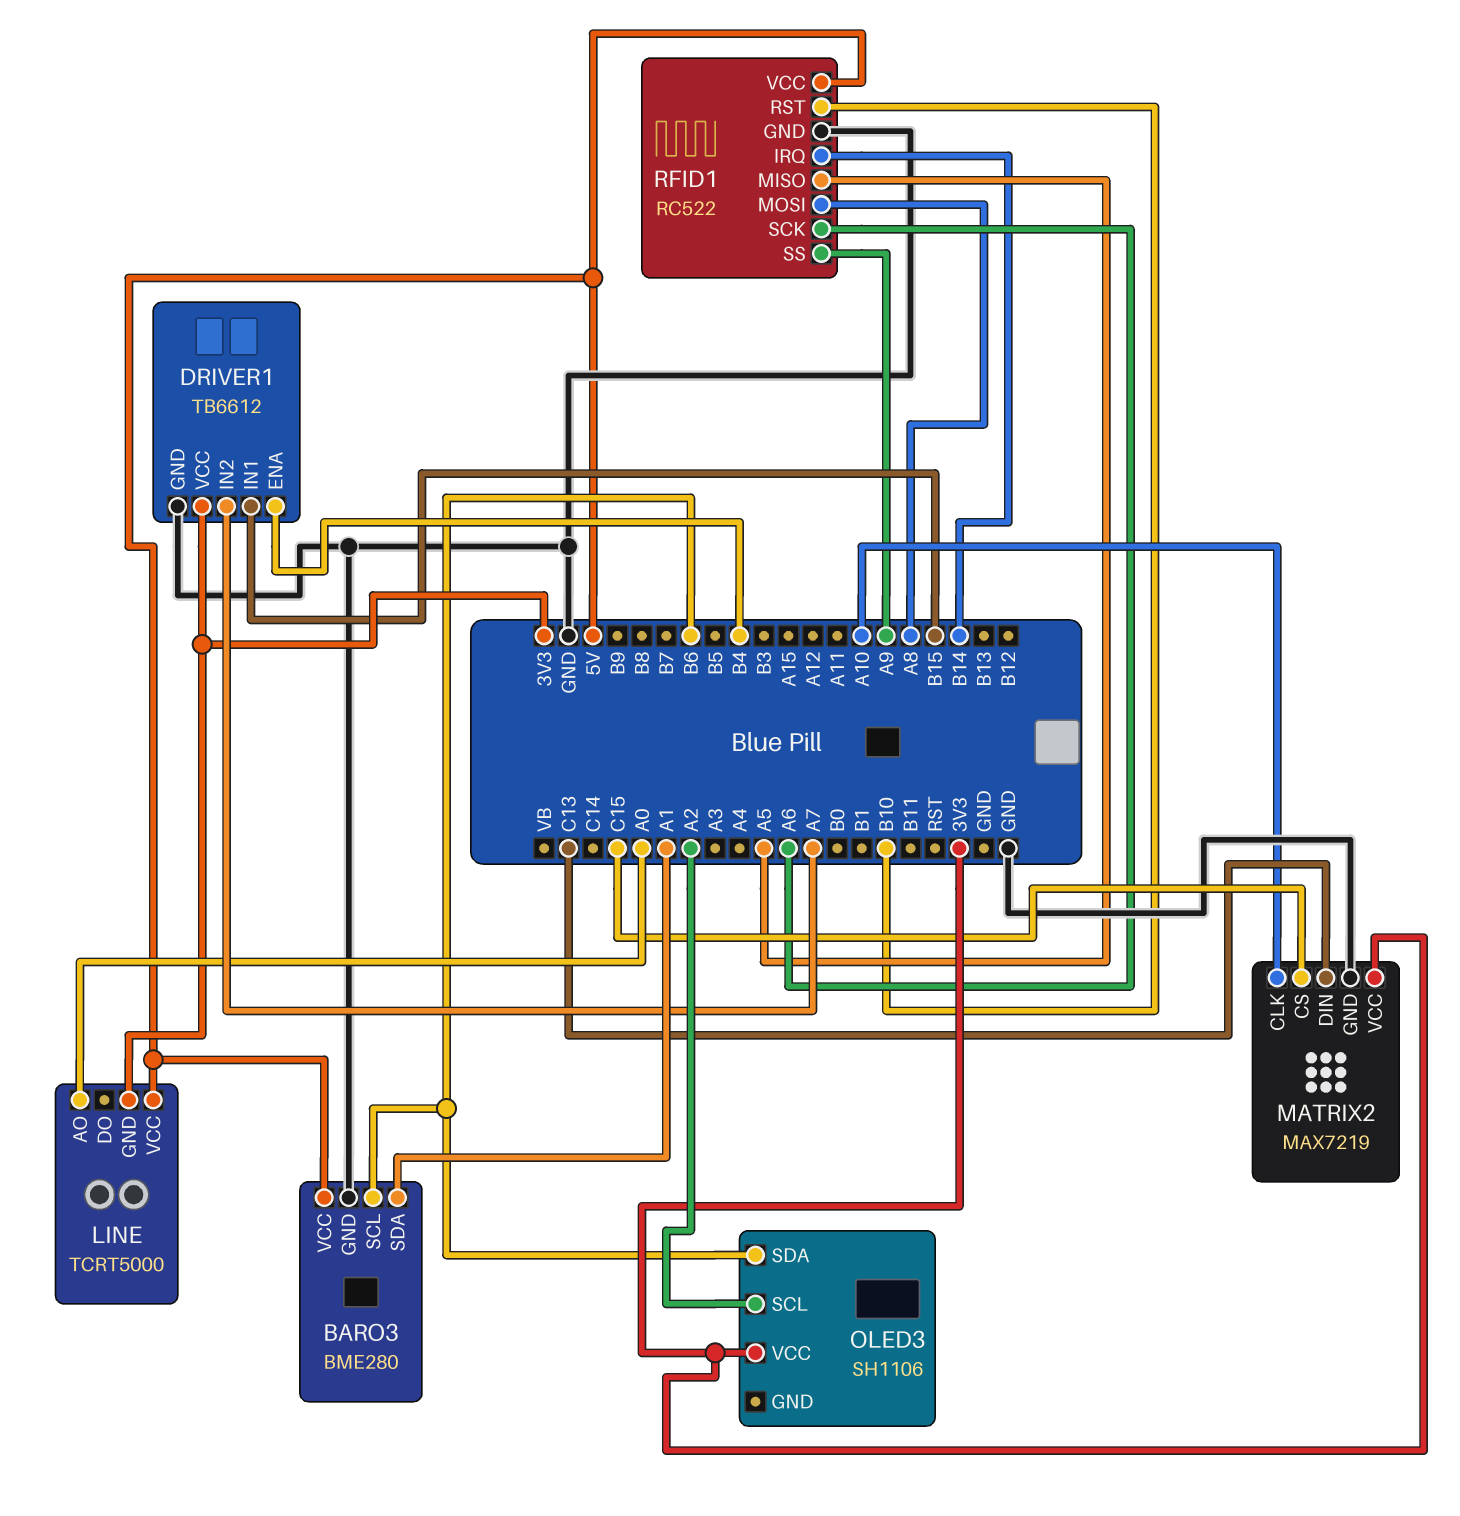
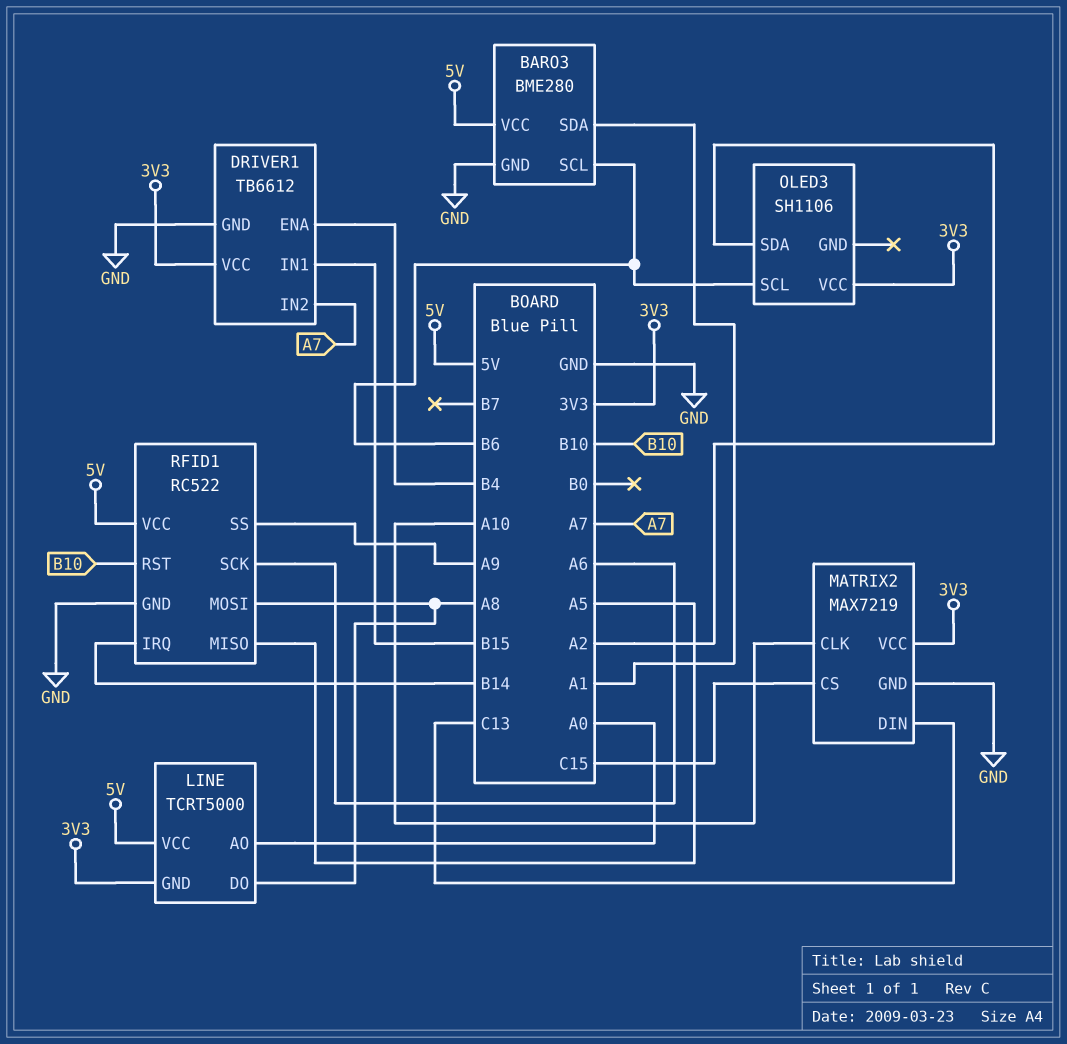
LINE pin DO: none -> A8
OLED3 pin SCL: A2 -> B6
OLED3 pin SDA: B6 -> A2

